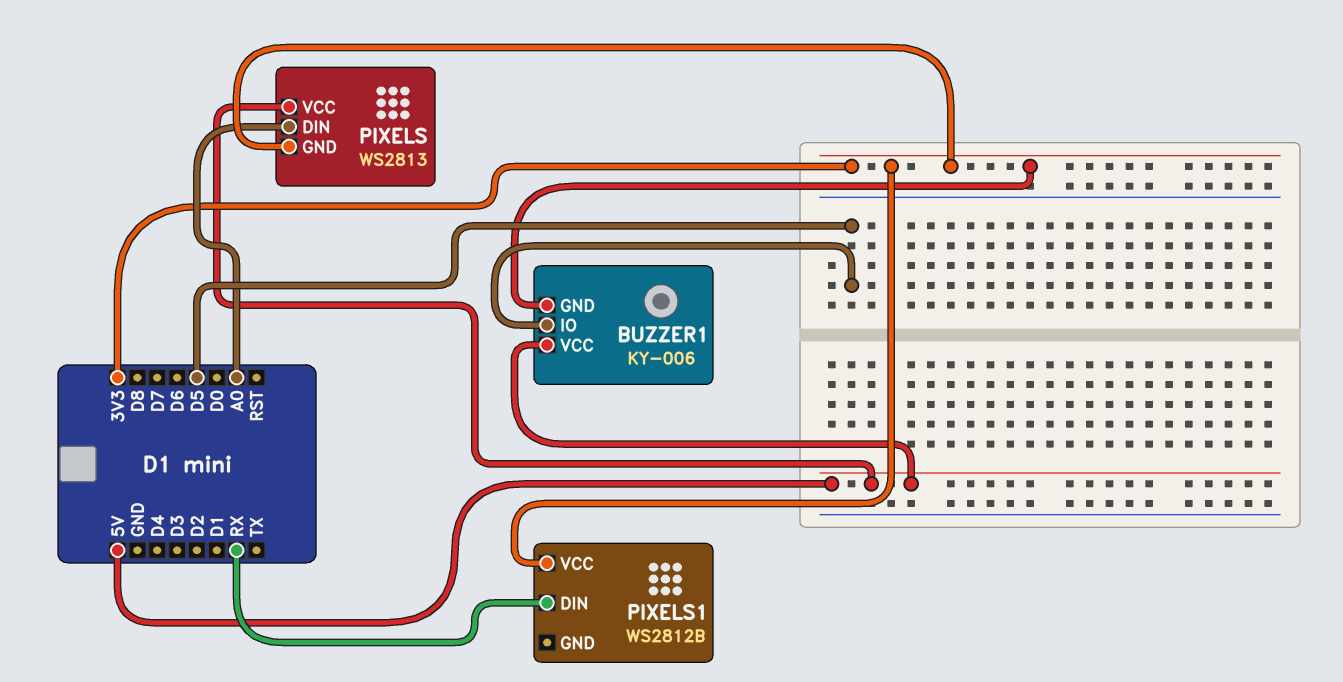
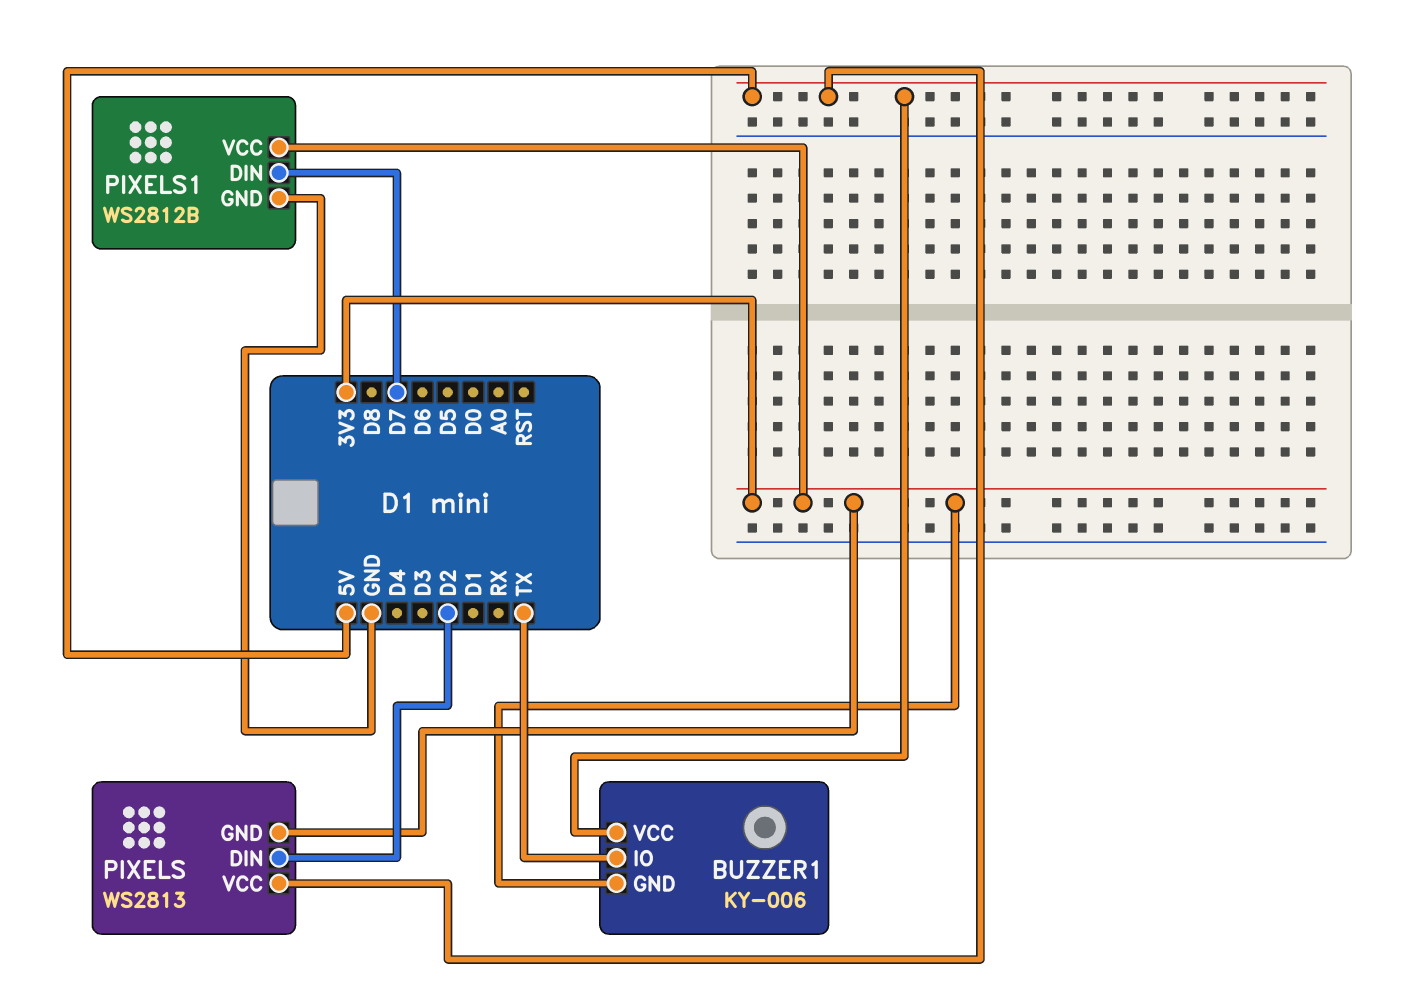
BUZZER1 pin IO: D5 -> TX
PIXELS pin DIN: A0 -> D2
PIXELS1 pin DIN: RX -> D7
PIXELS1 pin GND: none -> GND

